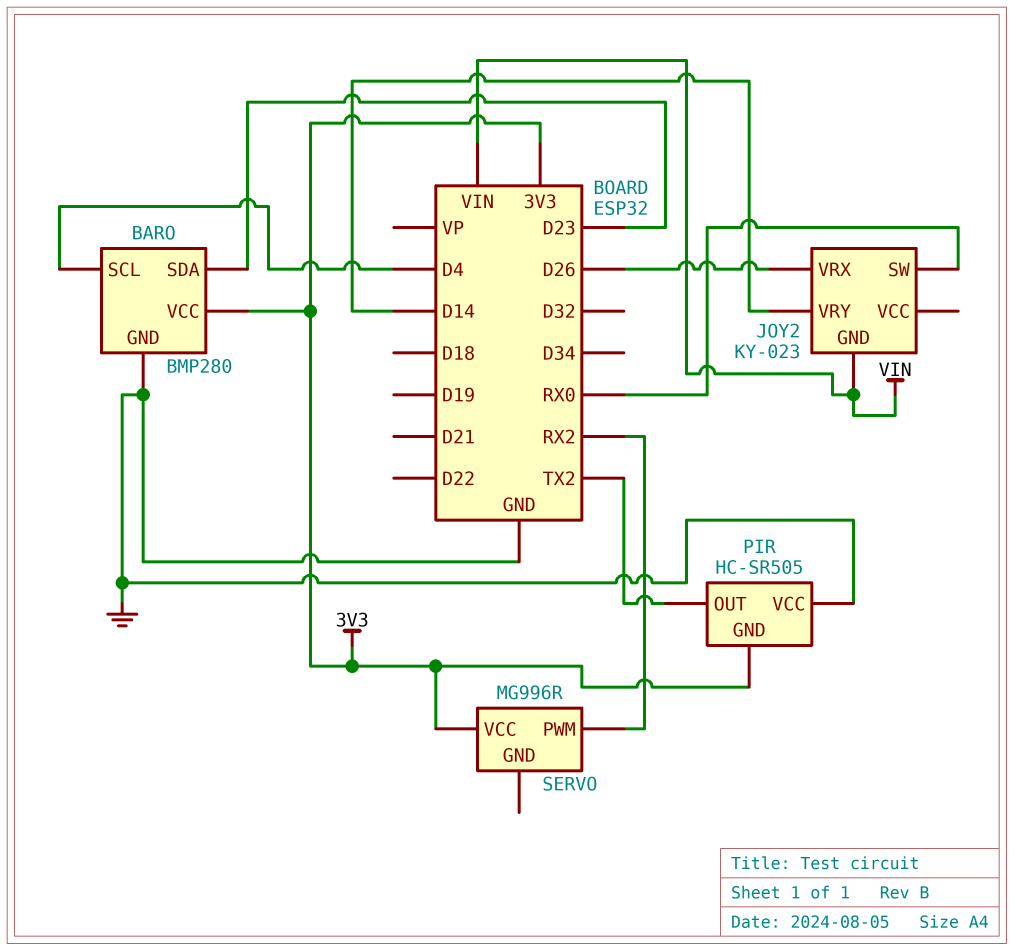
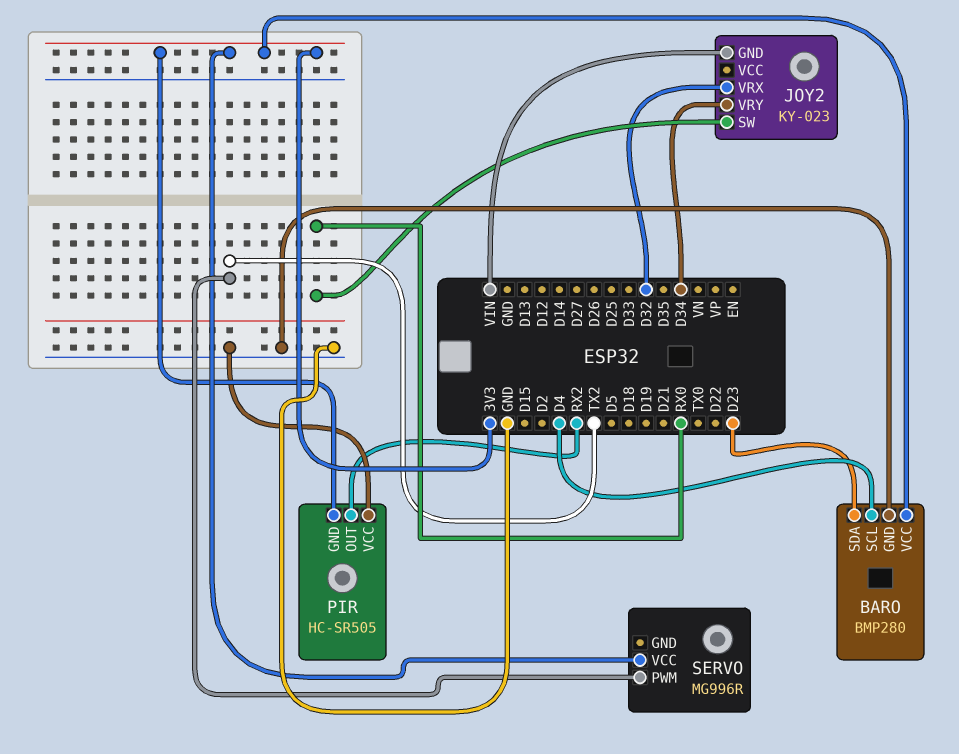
JOY2 pin VRX: D26 -> D32
JOY2 pin VRY: D14 -> D34
PIR pin OUT: TX2 -> RX2
SERVO pin PWM: RX2 -> TX2

